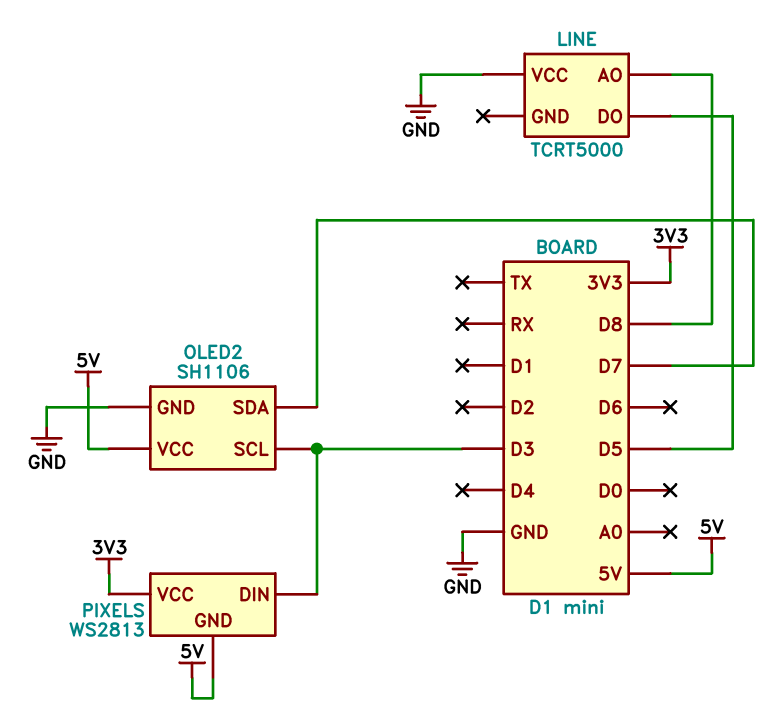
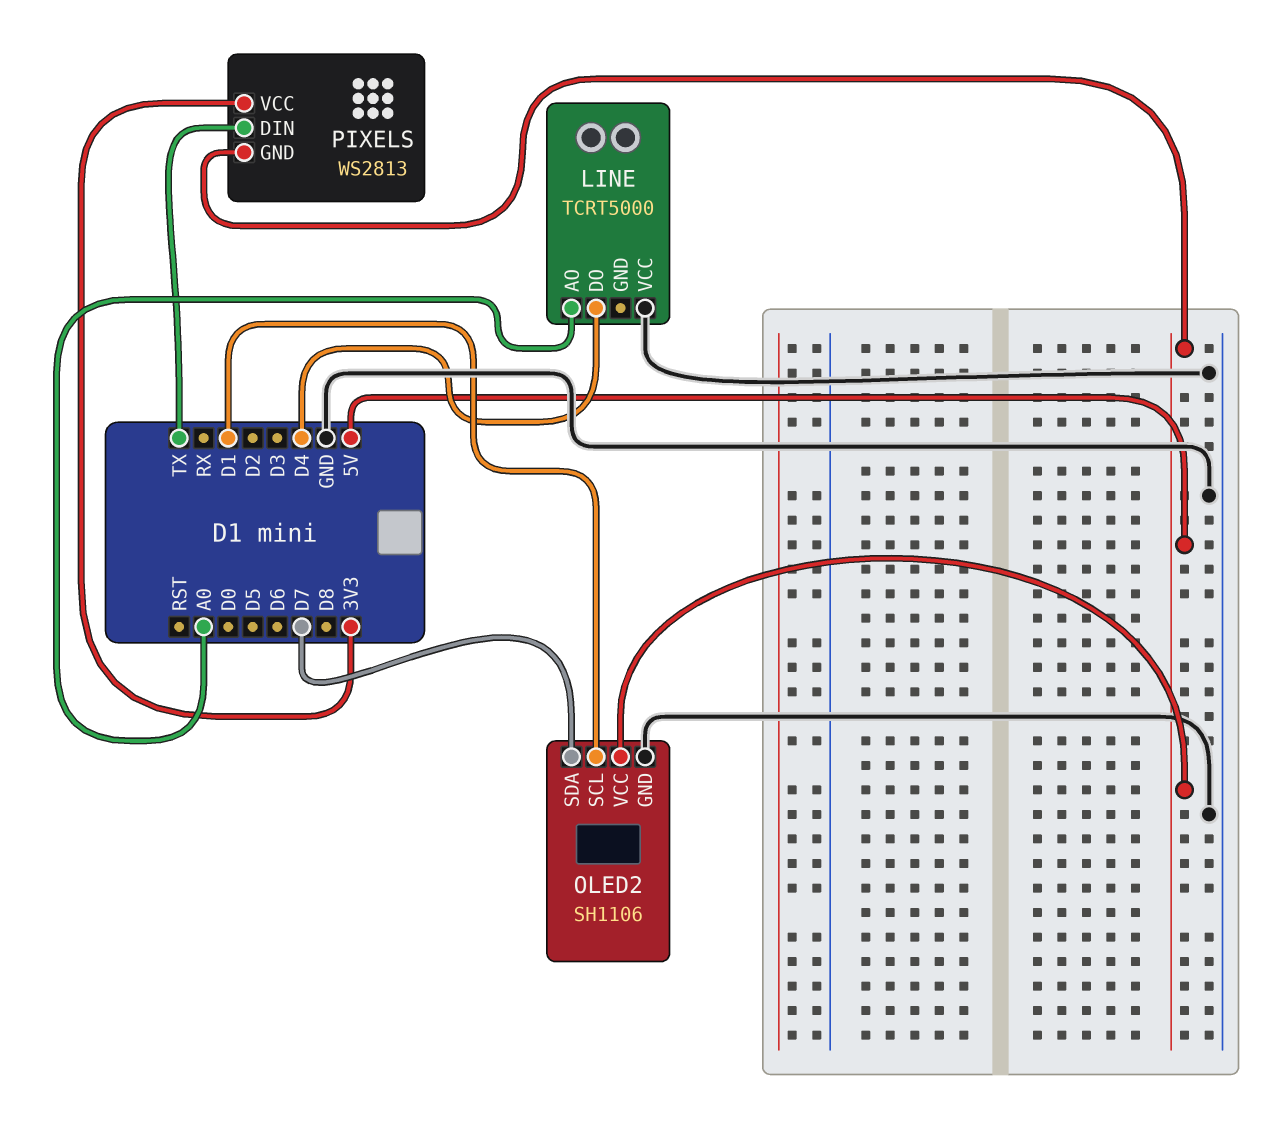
LINE pin AO: D8 -> A0
LINE pin DO: D5 -> D4
OLED2 pin SCL: D3 -> D1
PIXELS pin DIN: D3 -> TX

